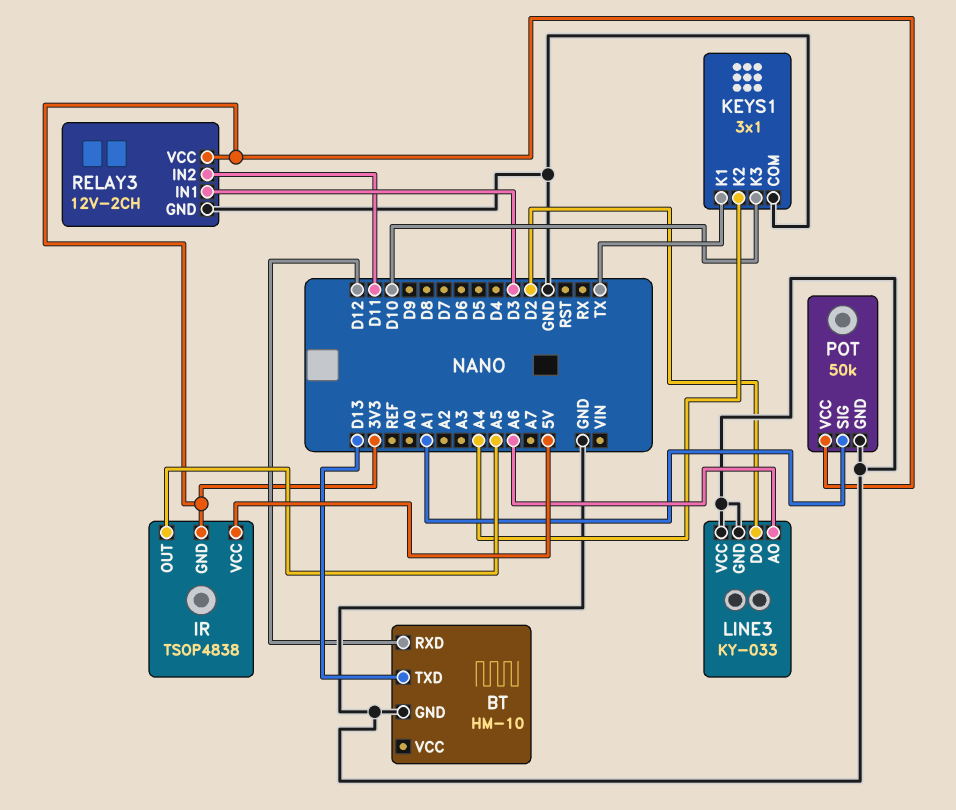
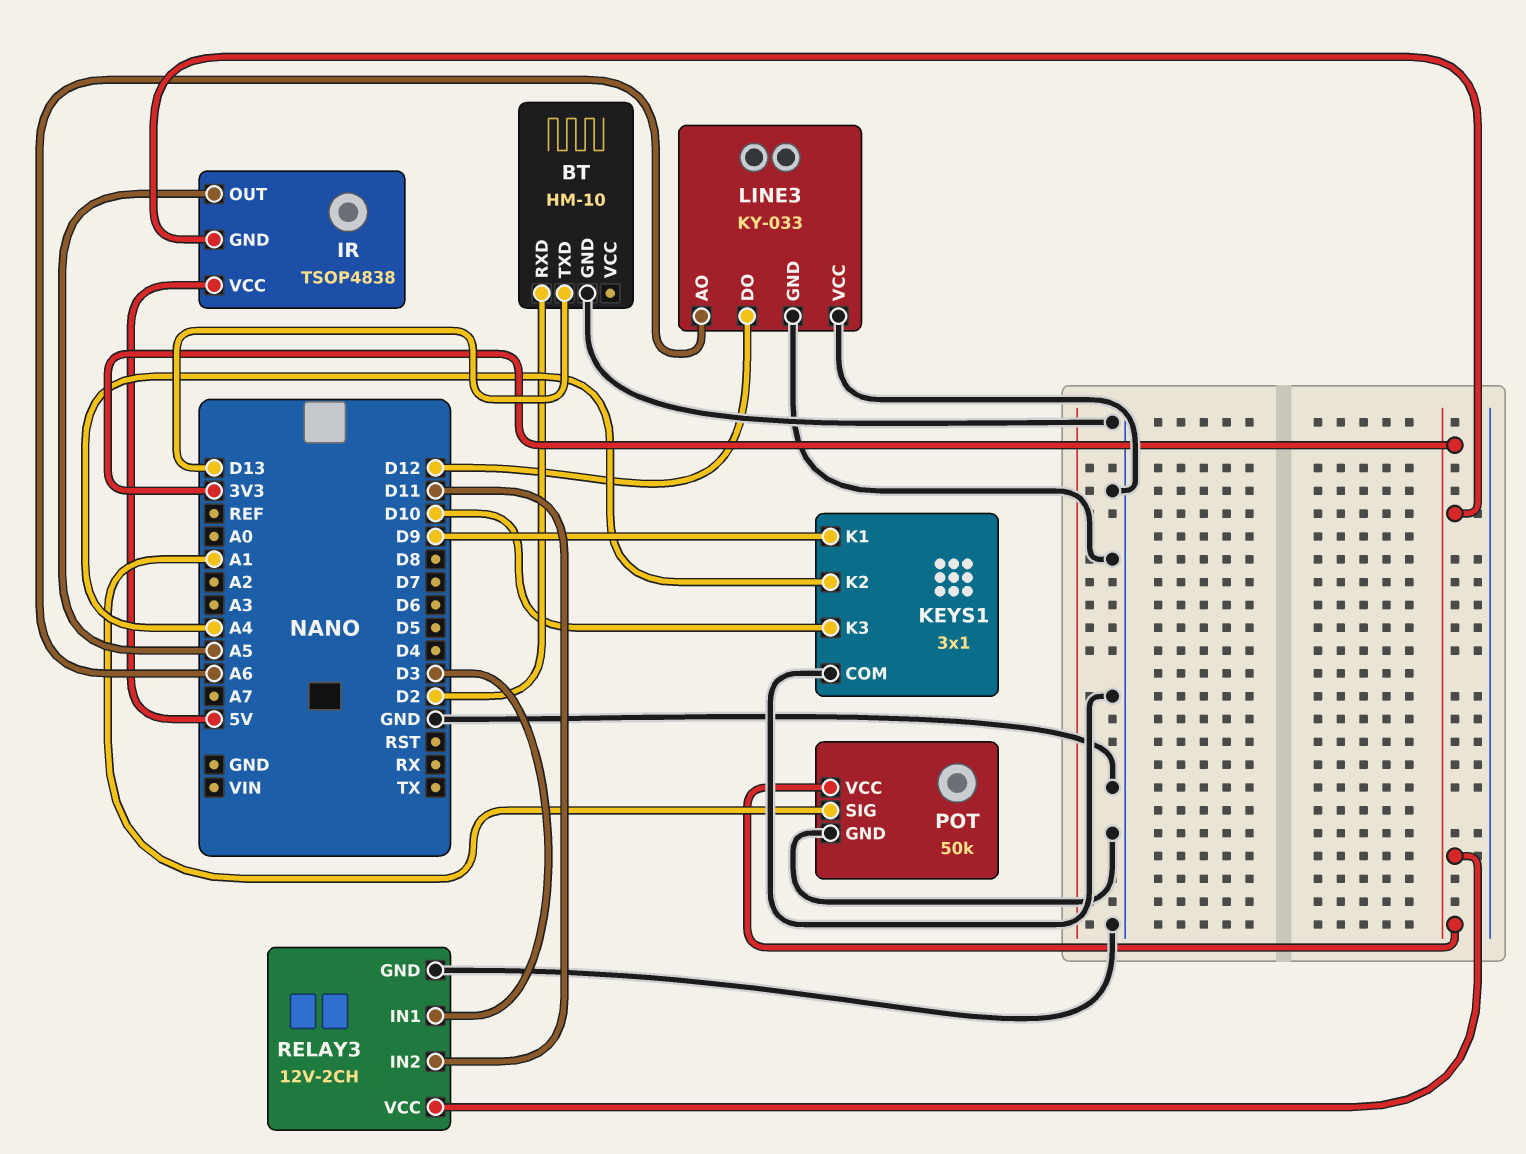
BT pin RXD: D12 -> D2
KEYS1 pin K1: TX -> D9
LINE3 pin DO: D2 -> D12

